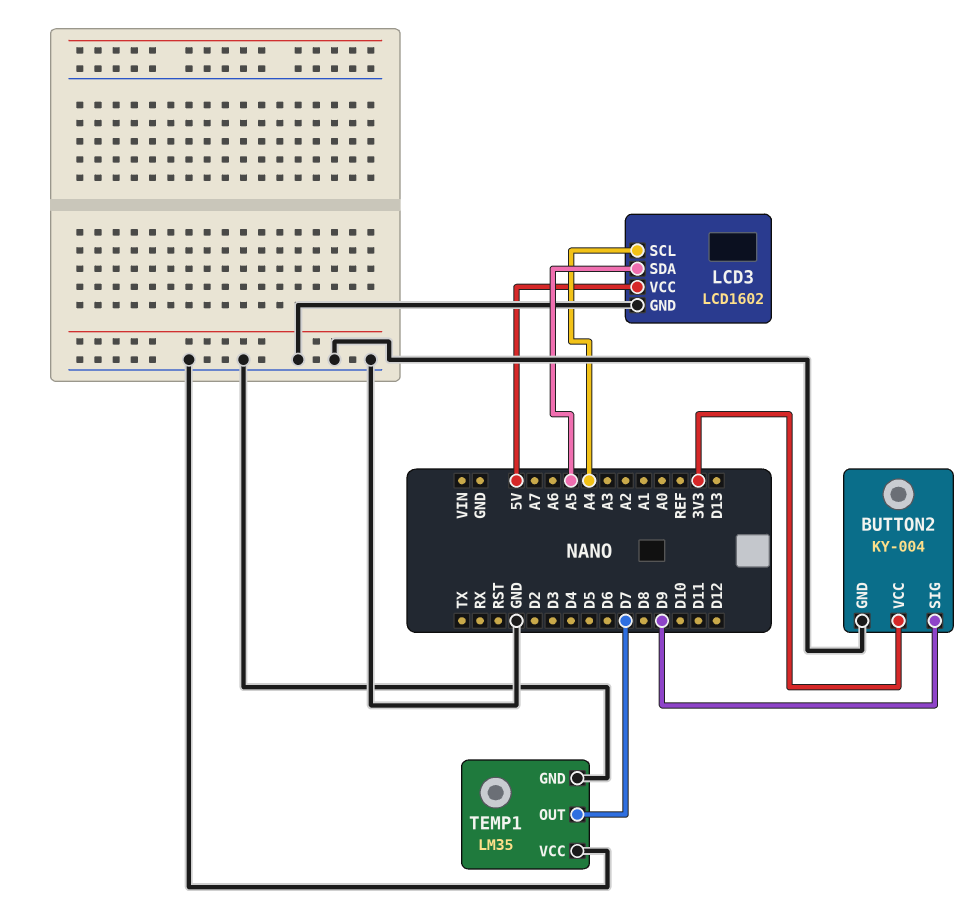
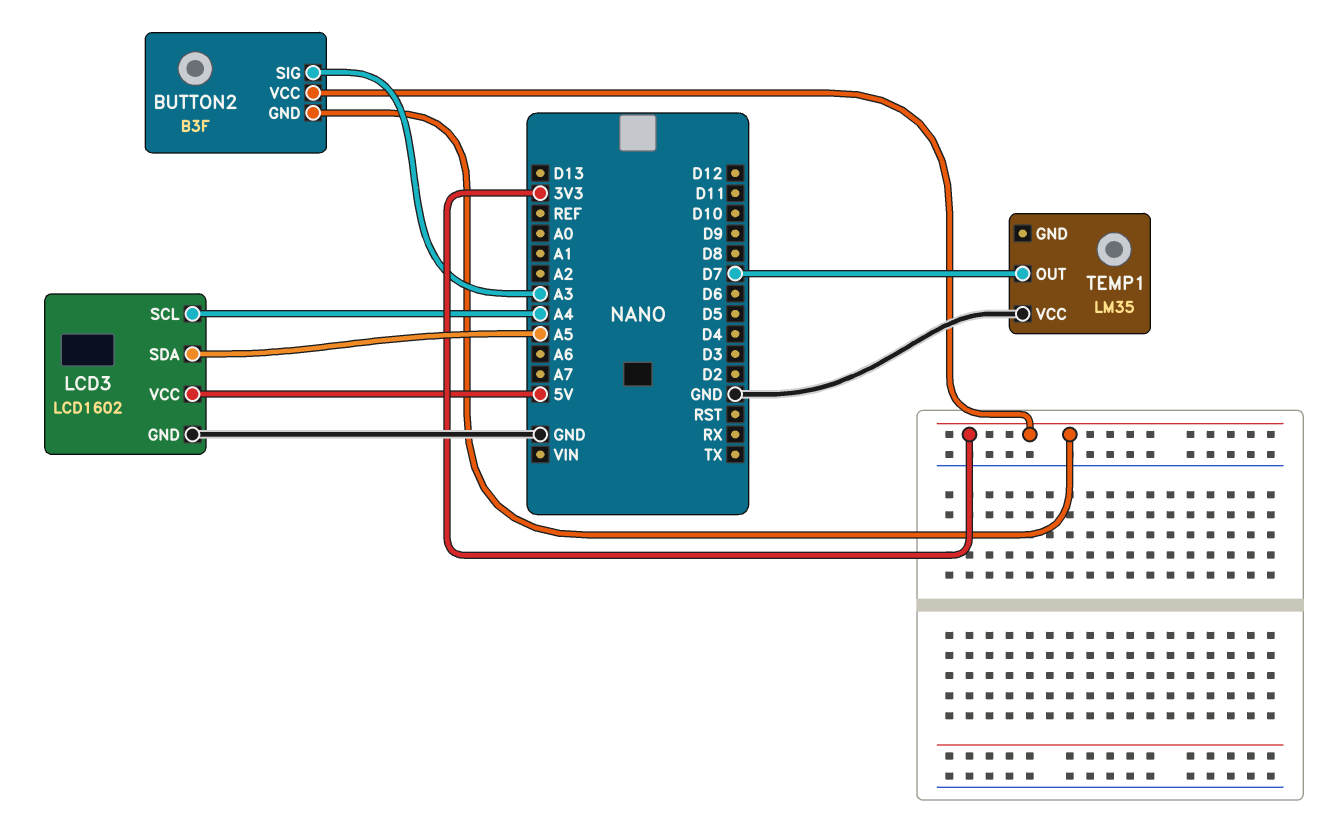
BUTTON2: KY-004 -> B3F
BUTTON2 pin GND: GND -> 3V3
BUTTON2 pin SIG: D9 -> A3
TEMP1 pin GND: GND -> none

